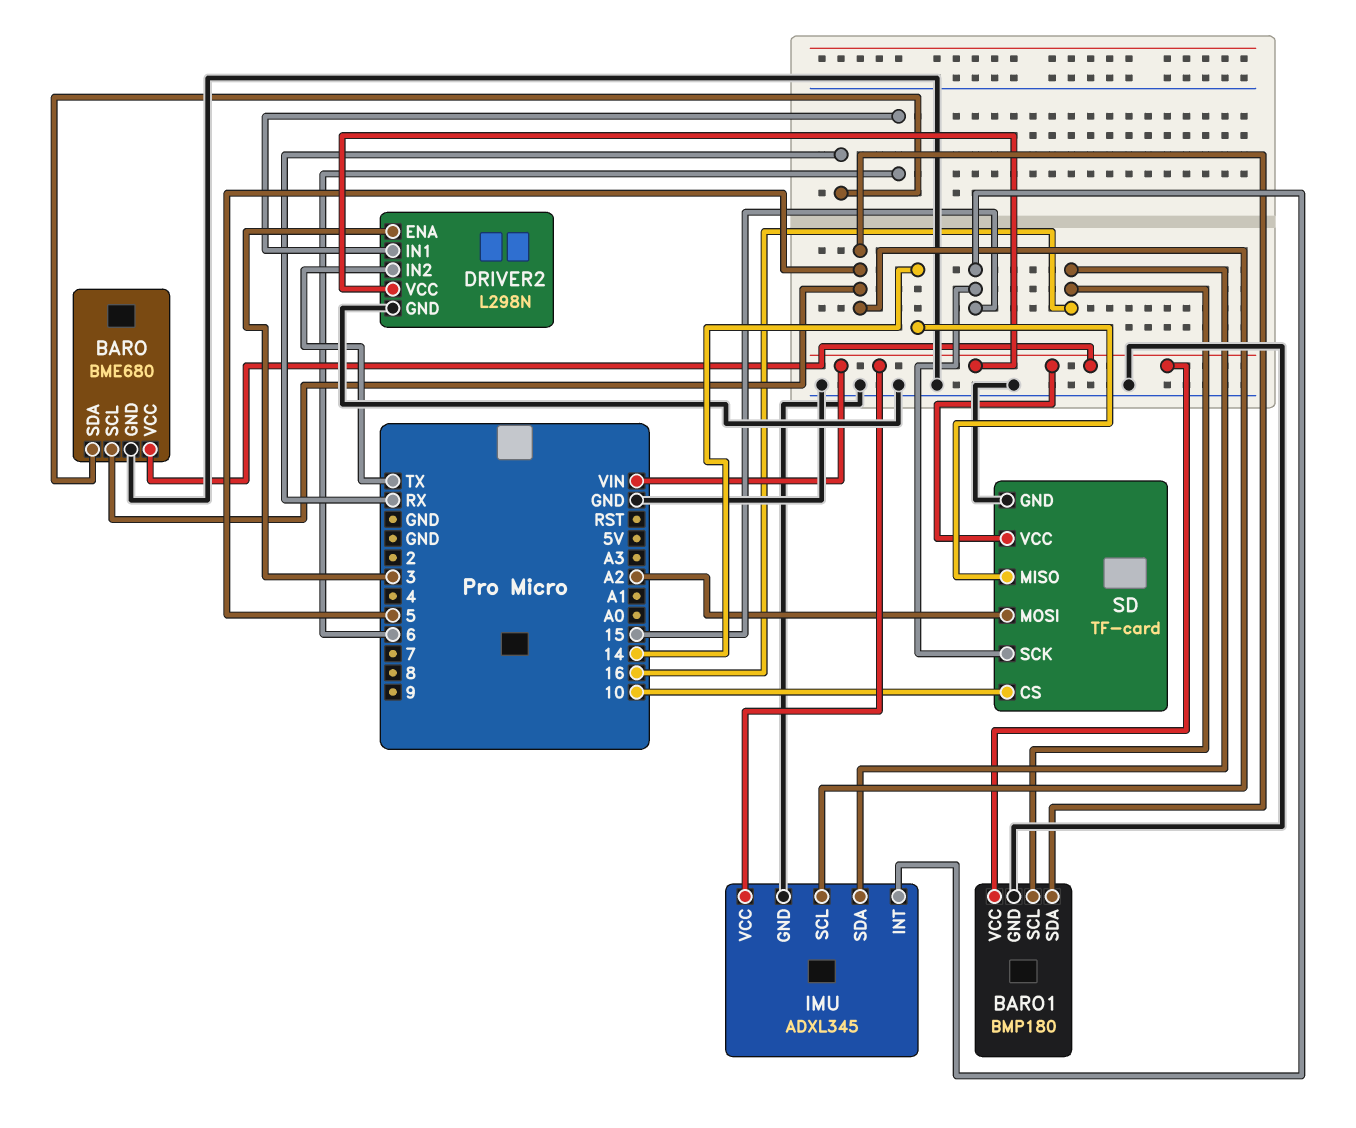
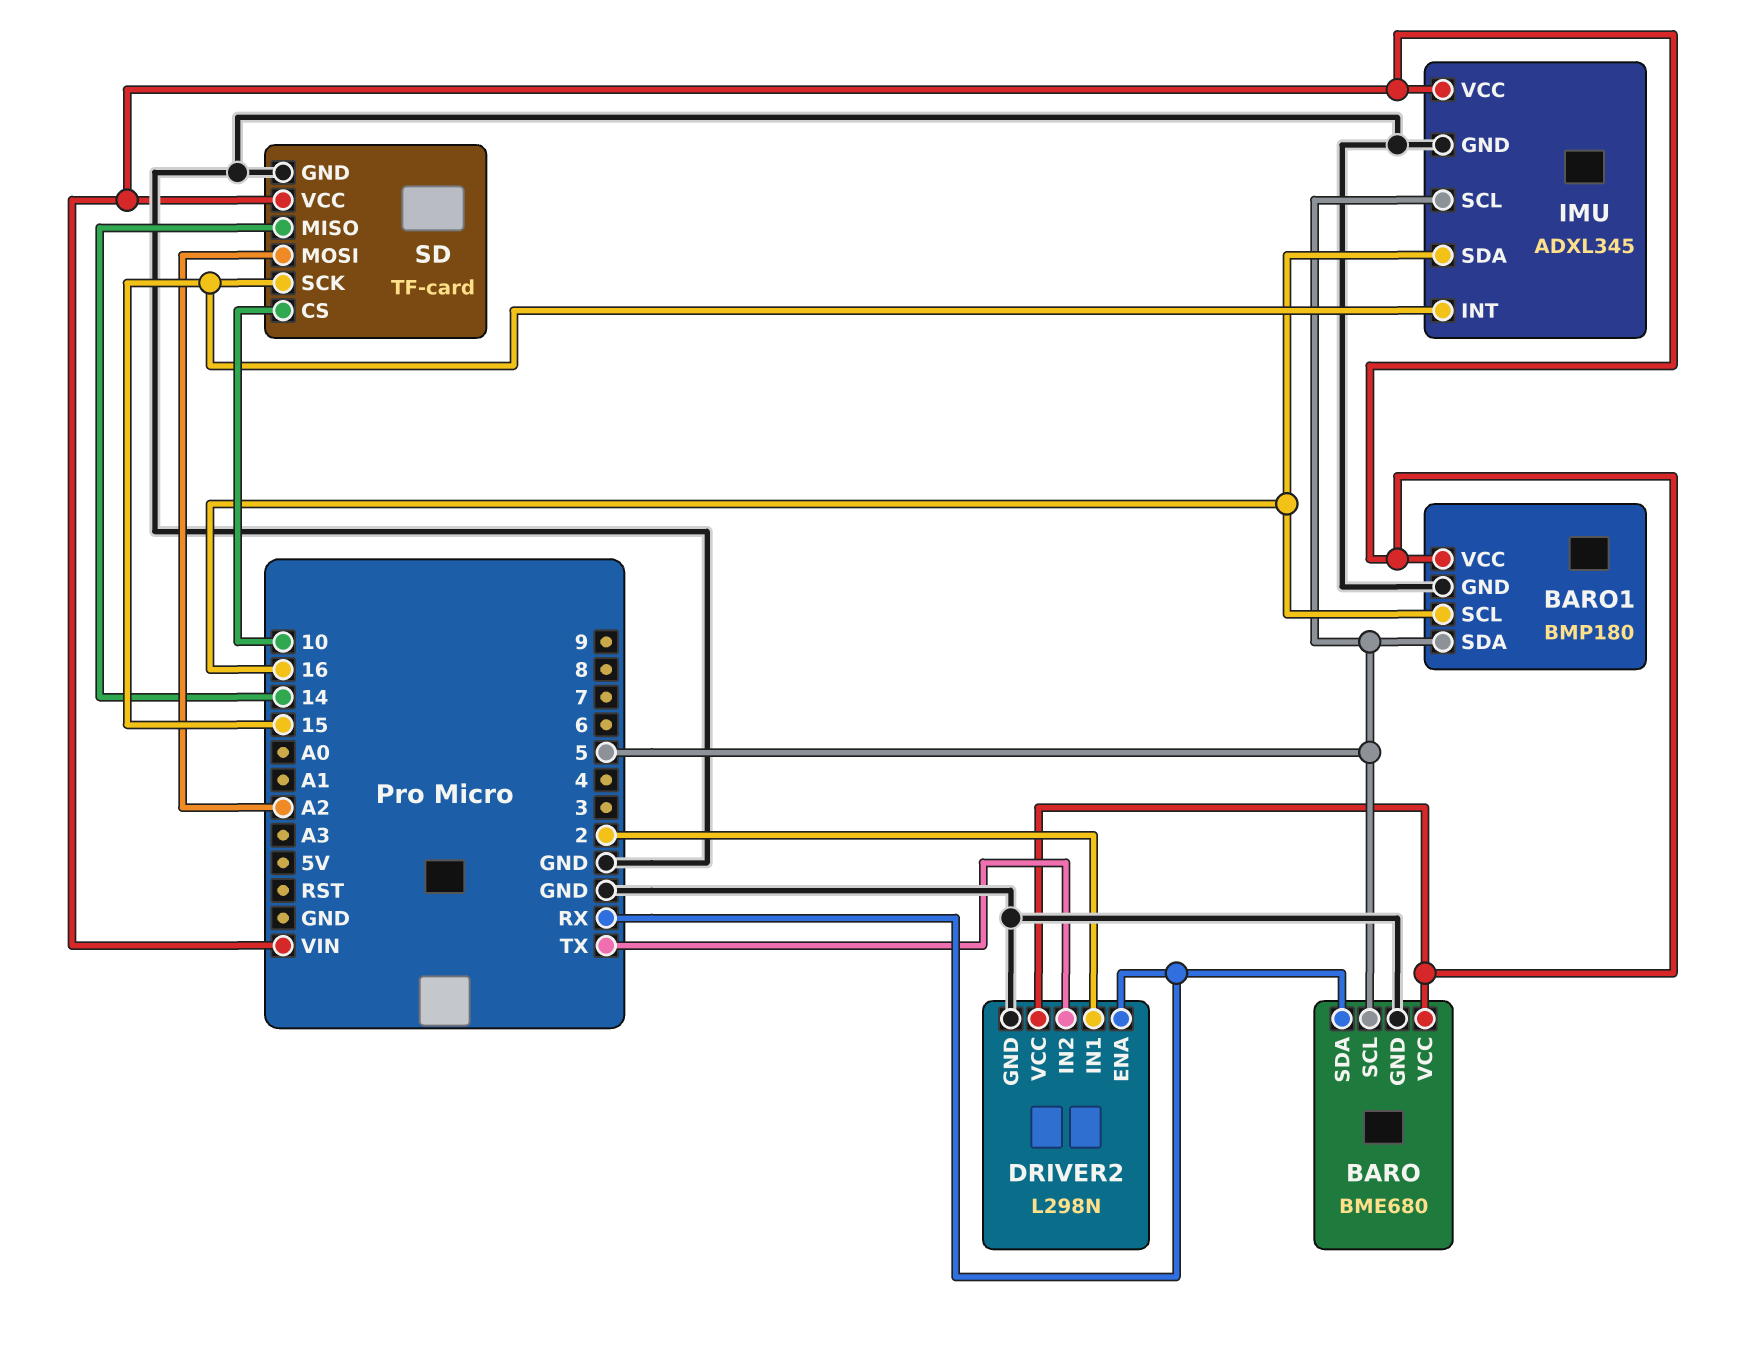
DRIVER2 pin ENA: 3 -> RX
DRIVER2 pin IN1: 6 -> 2

